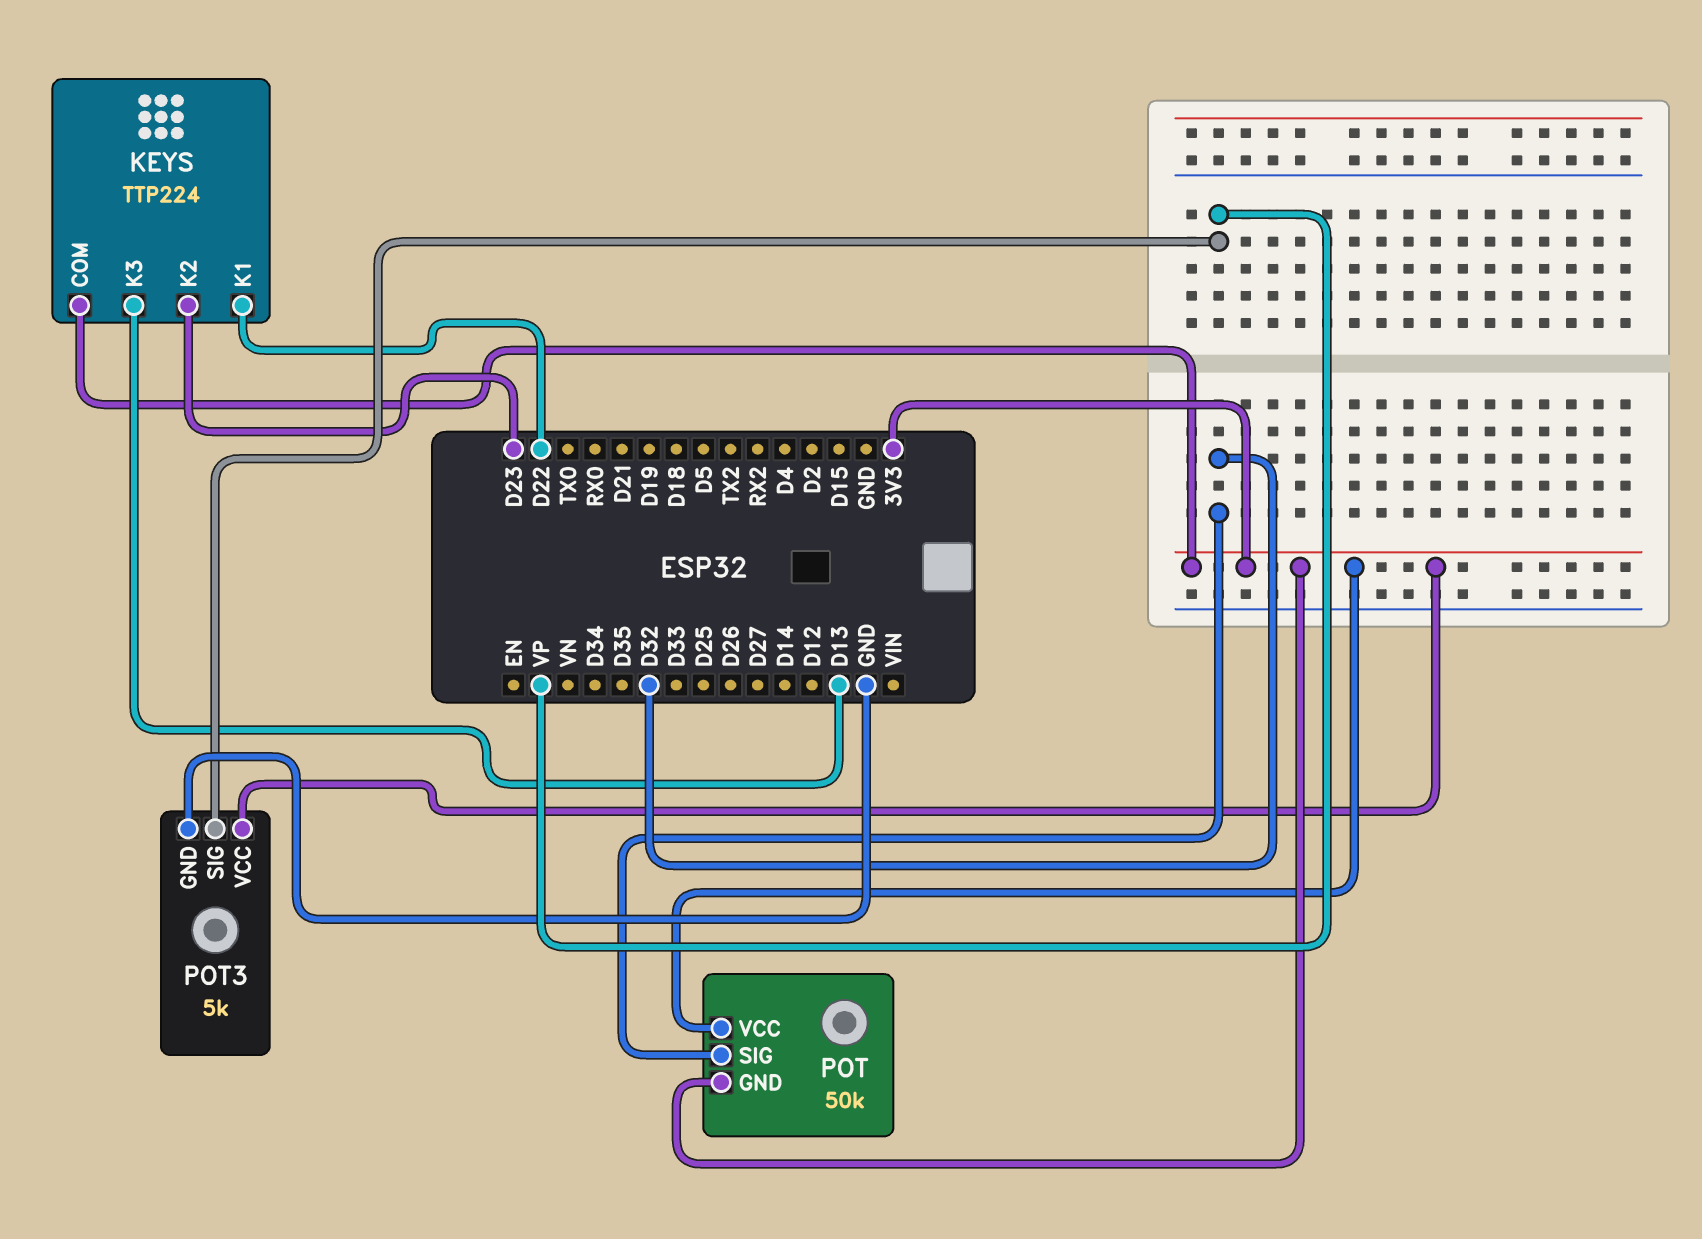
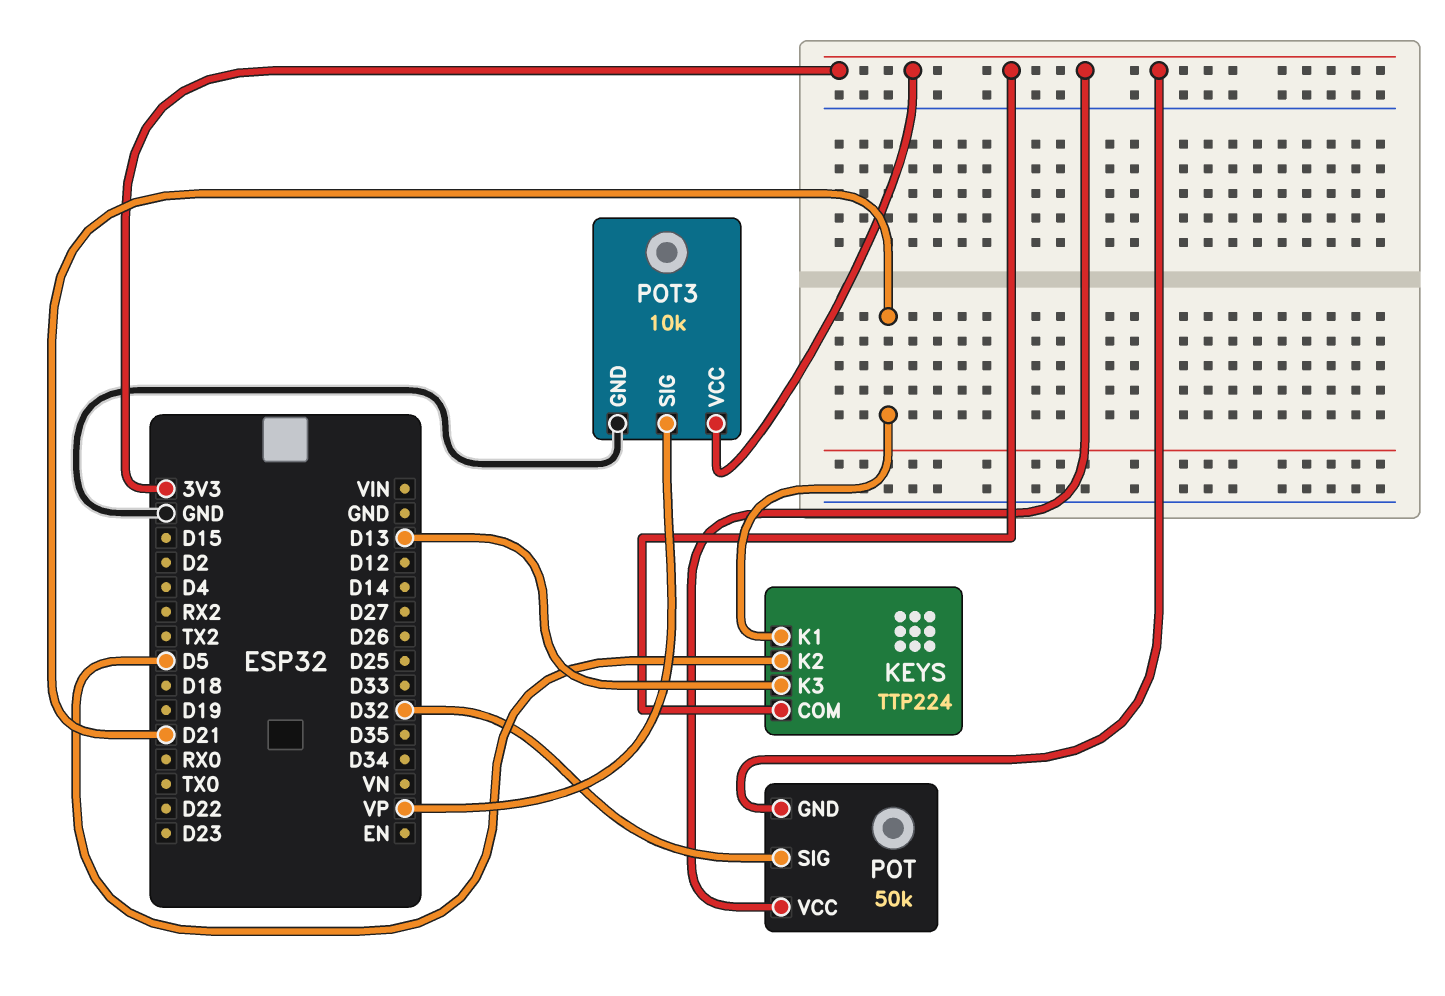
KEYS pin K1: D22 -> D21
KEYS pin K2: D23 -> D5
POT3: 5k -> 10k

